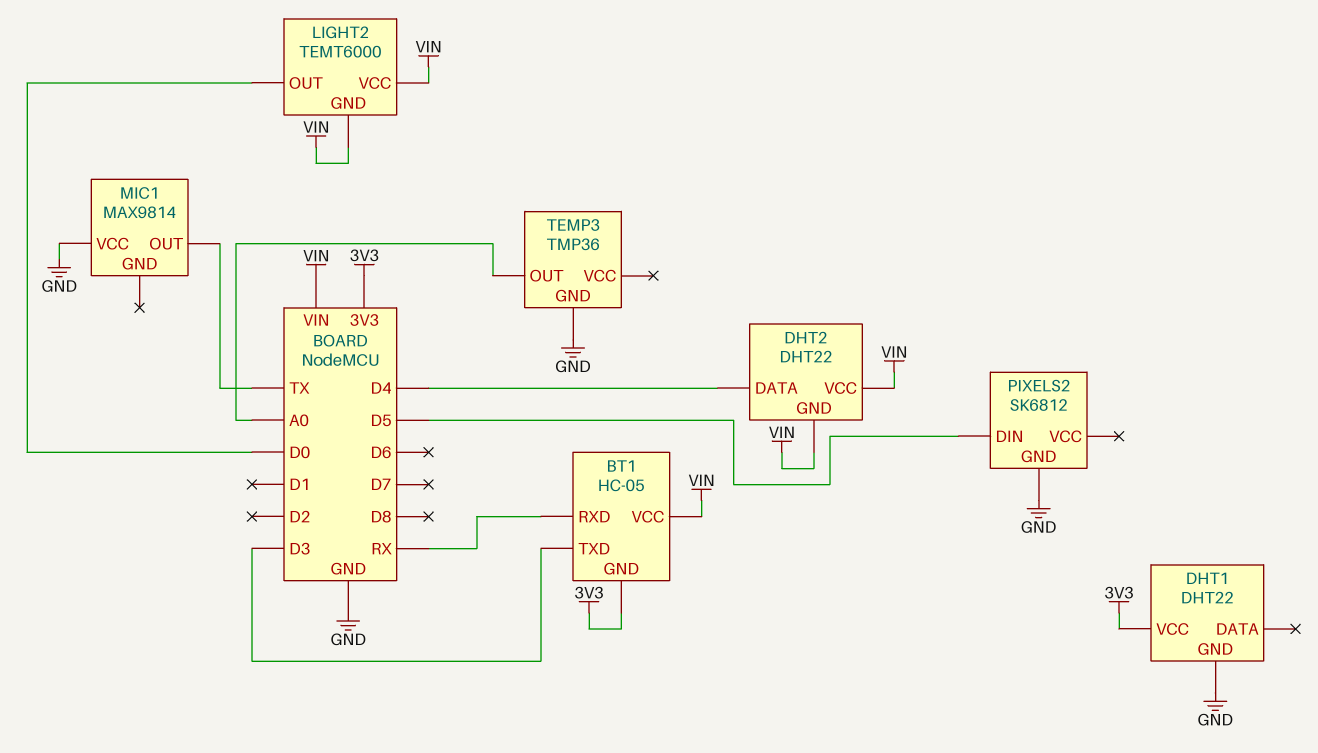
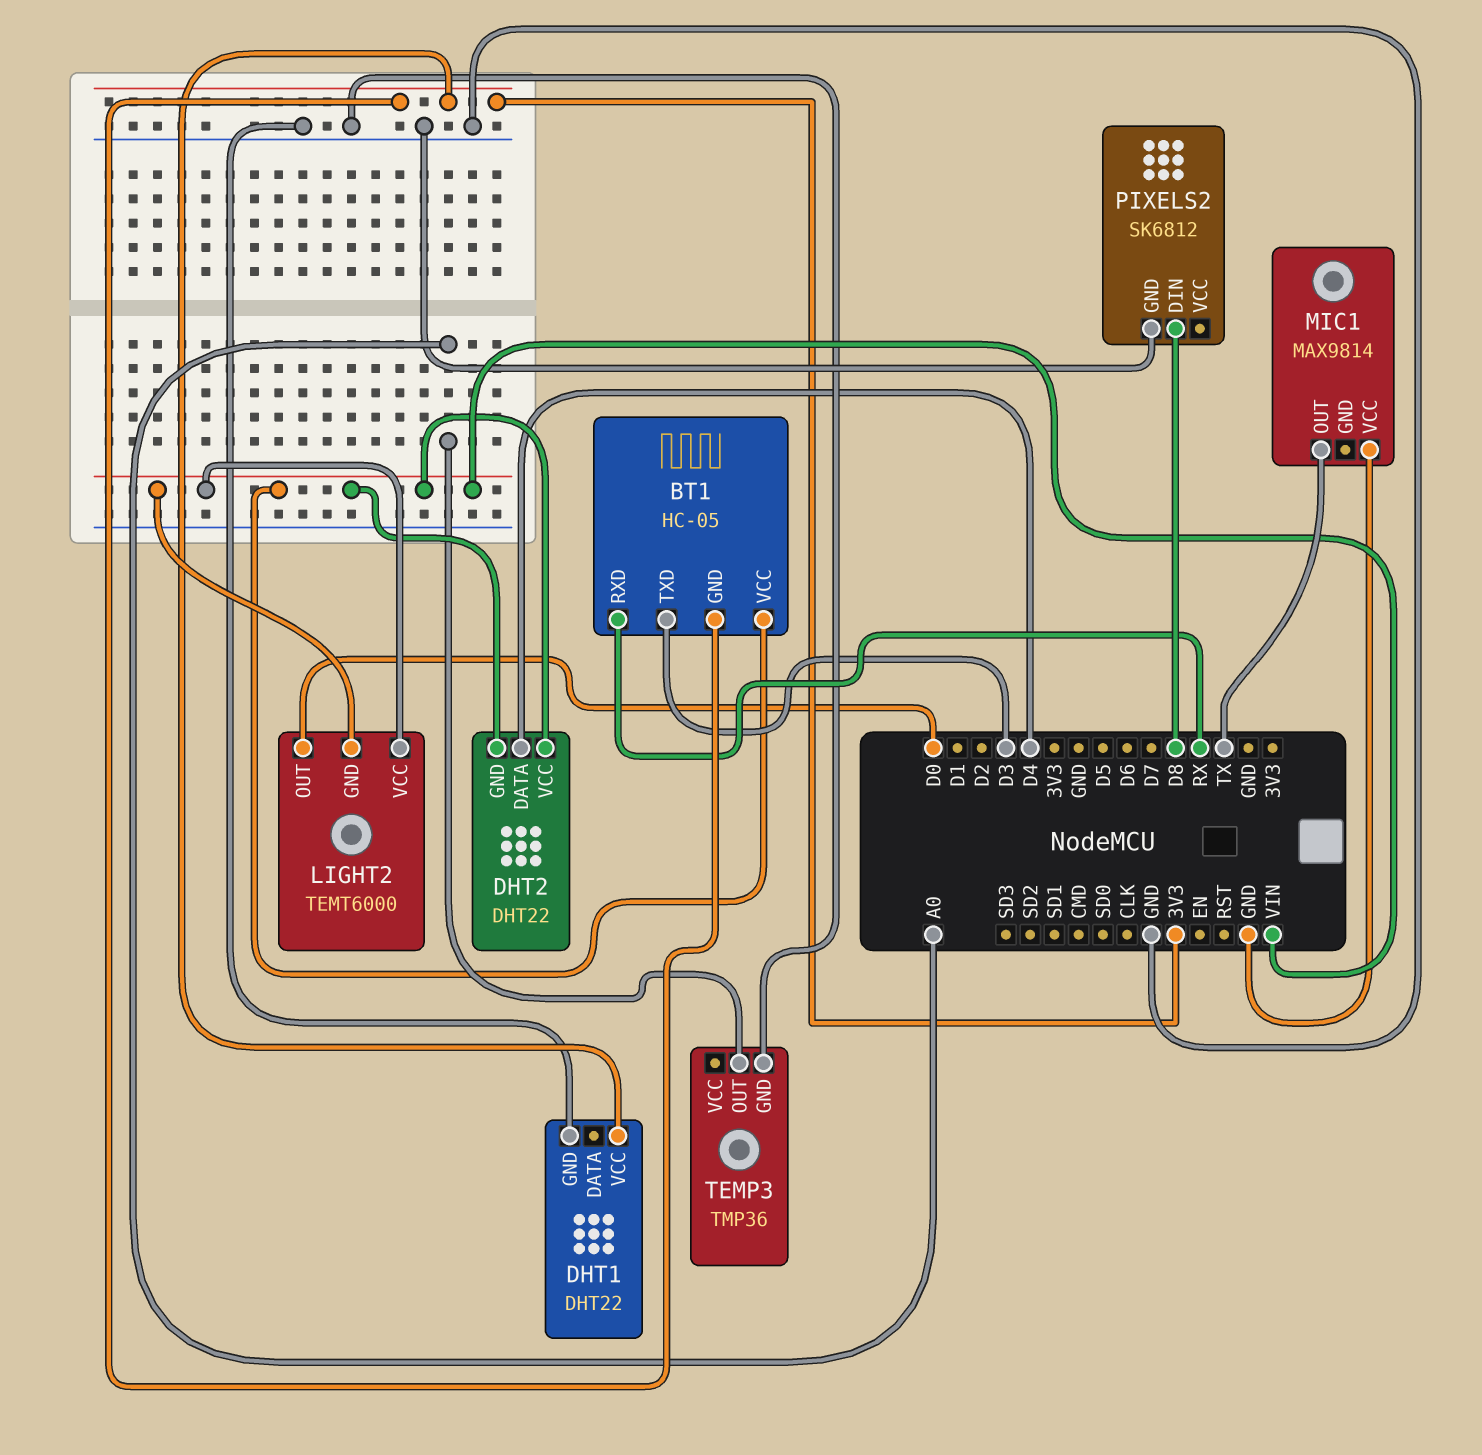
PIXELS2 pin DIN: D5 -> D8

